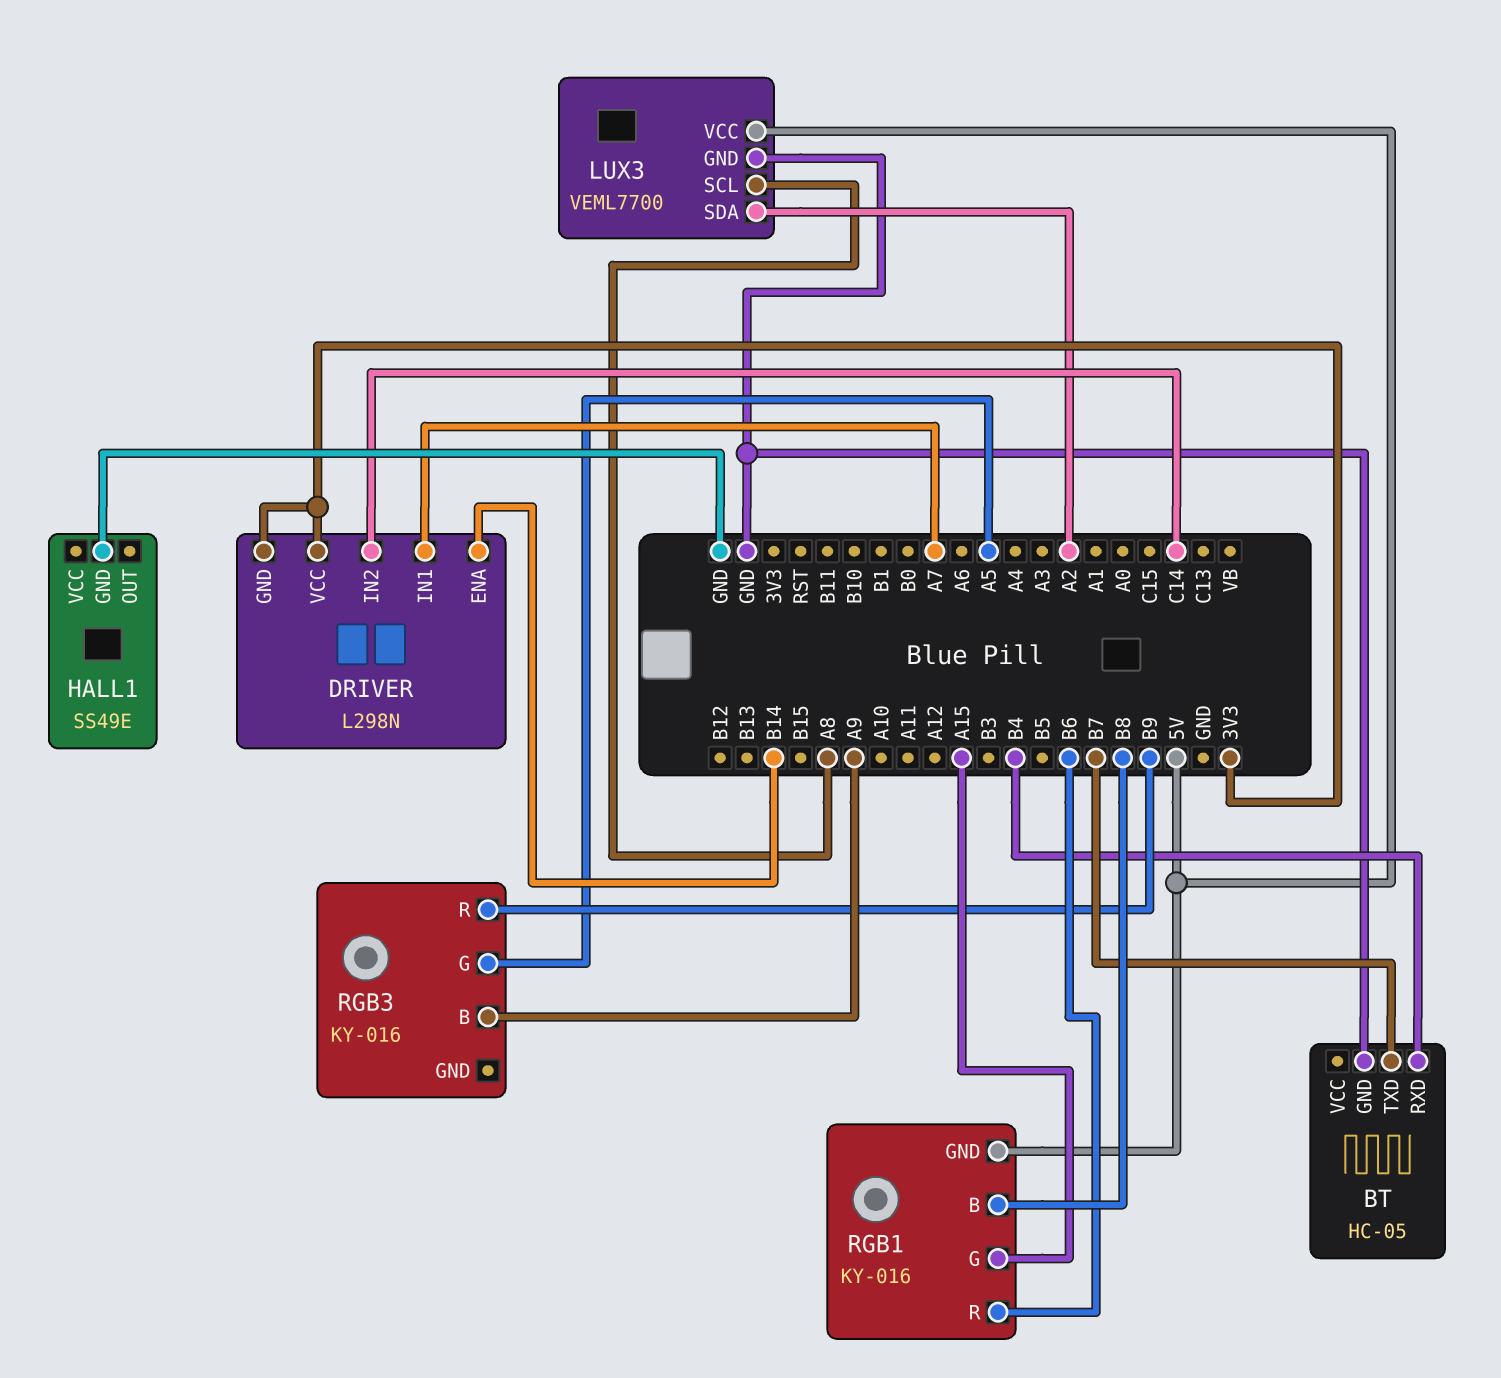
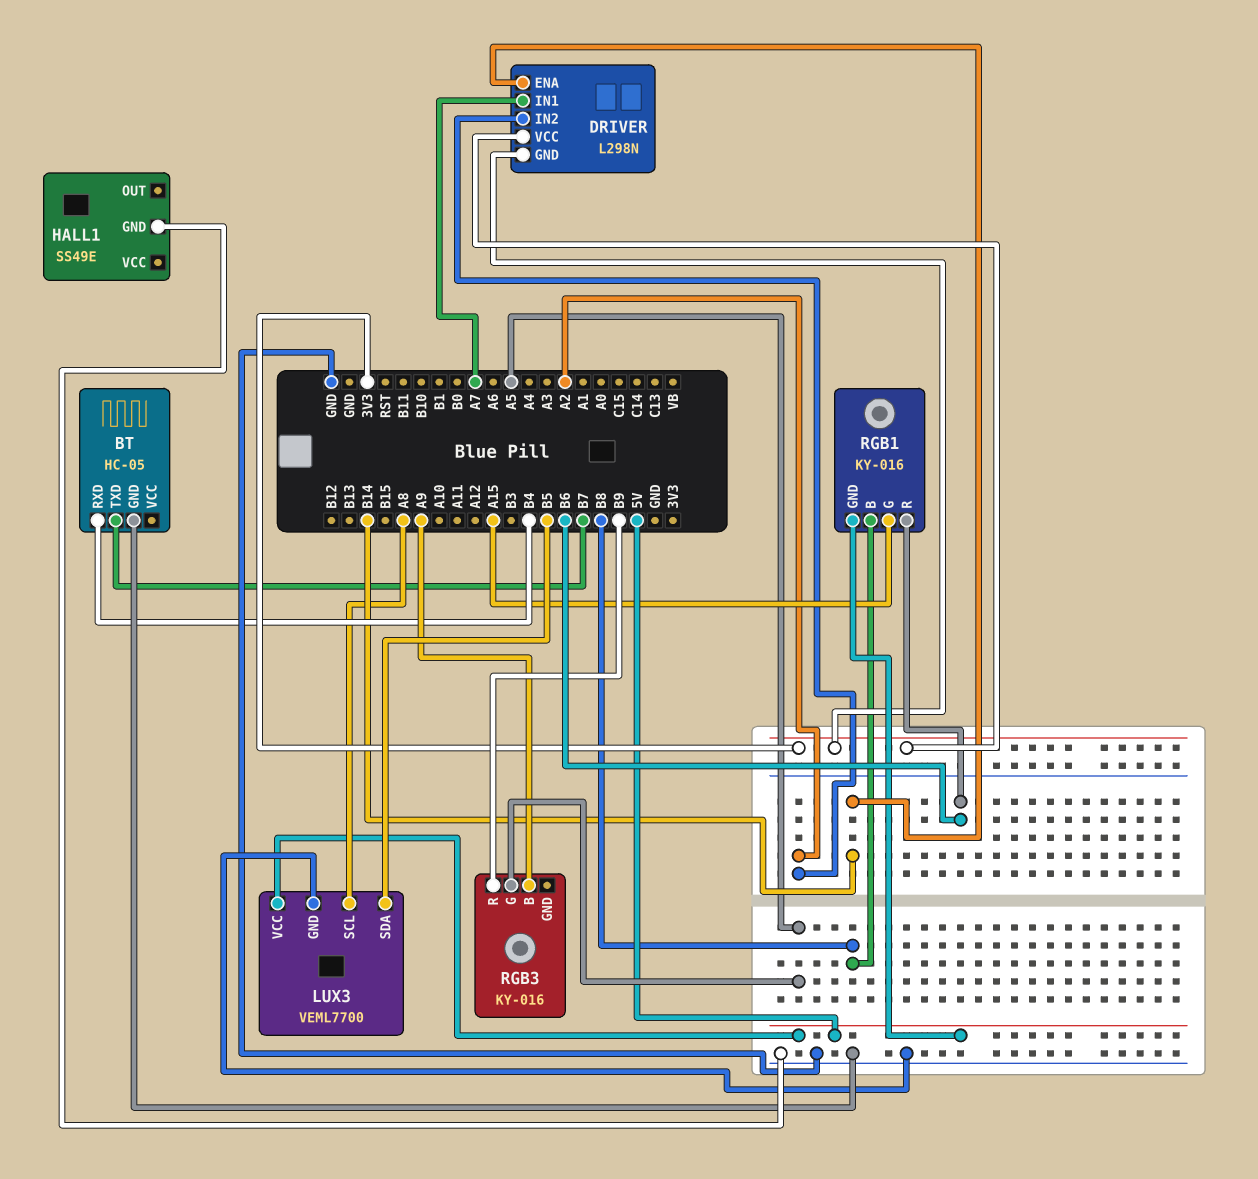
DRIVER pin IN2: C14 -> A2
LUX3 pin SDA: A2 -> B5

